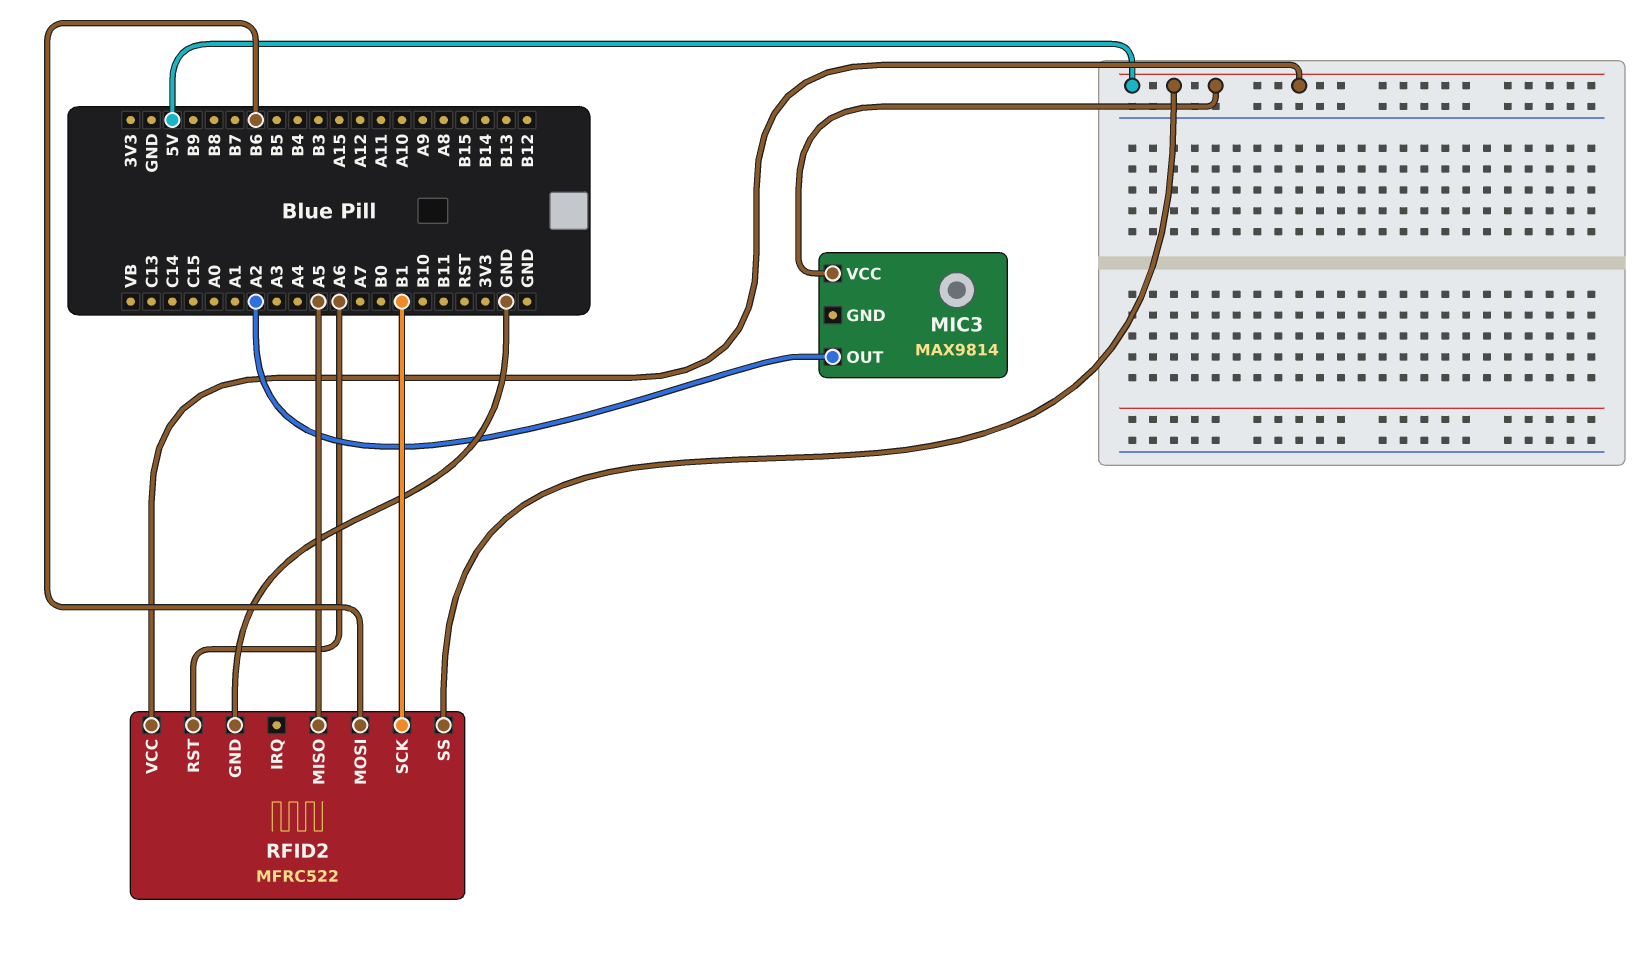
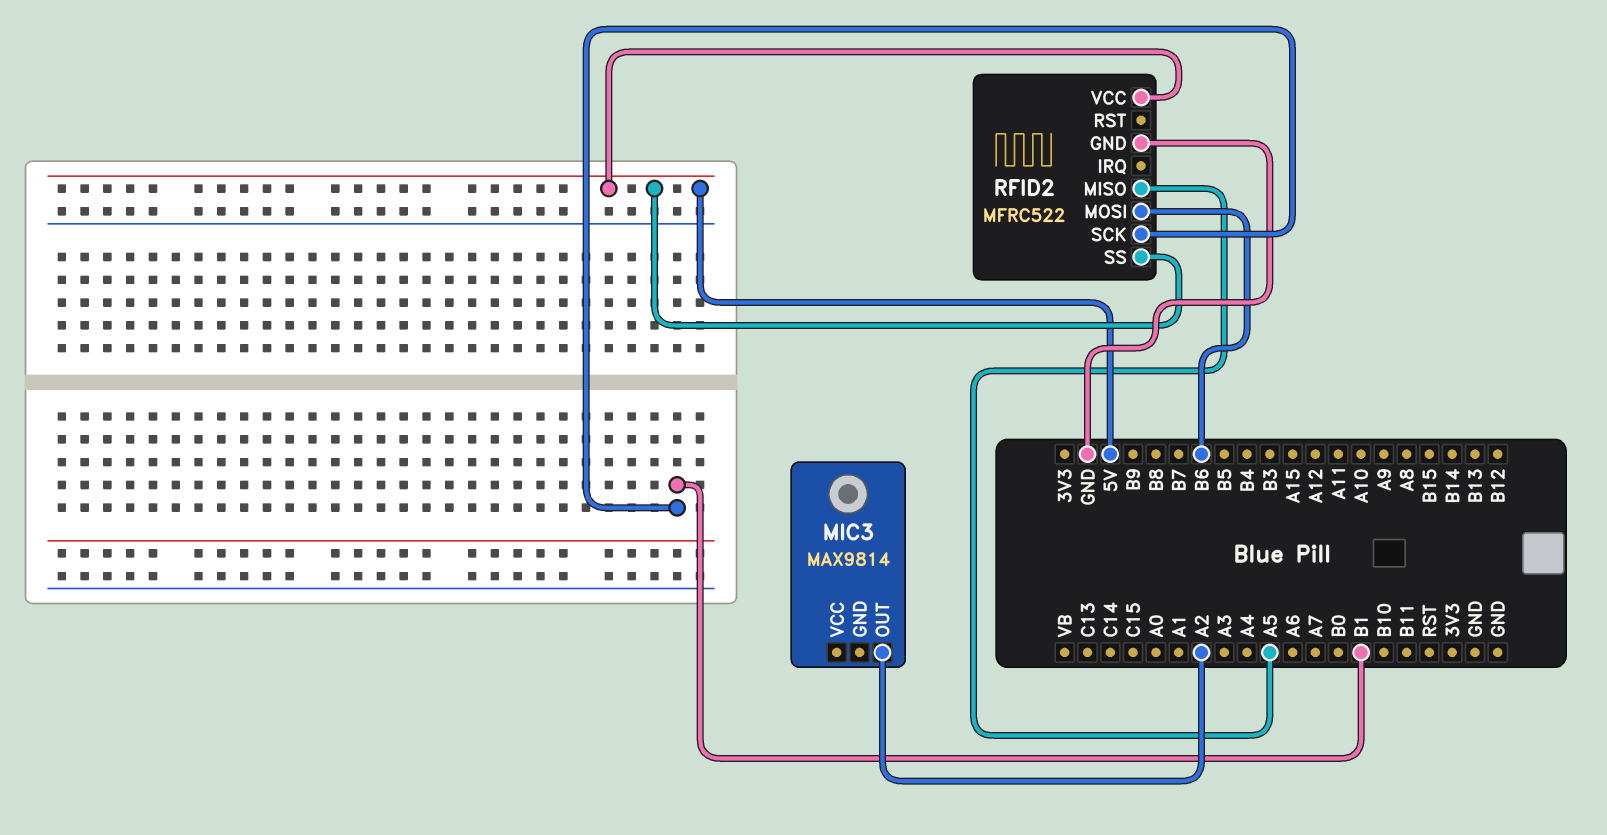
MIC3 pin VCC: 5V -> none
RFID2 pin RST: A6 -> none

